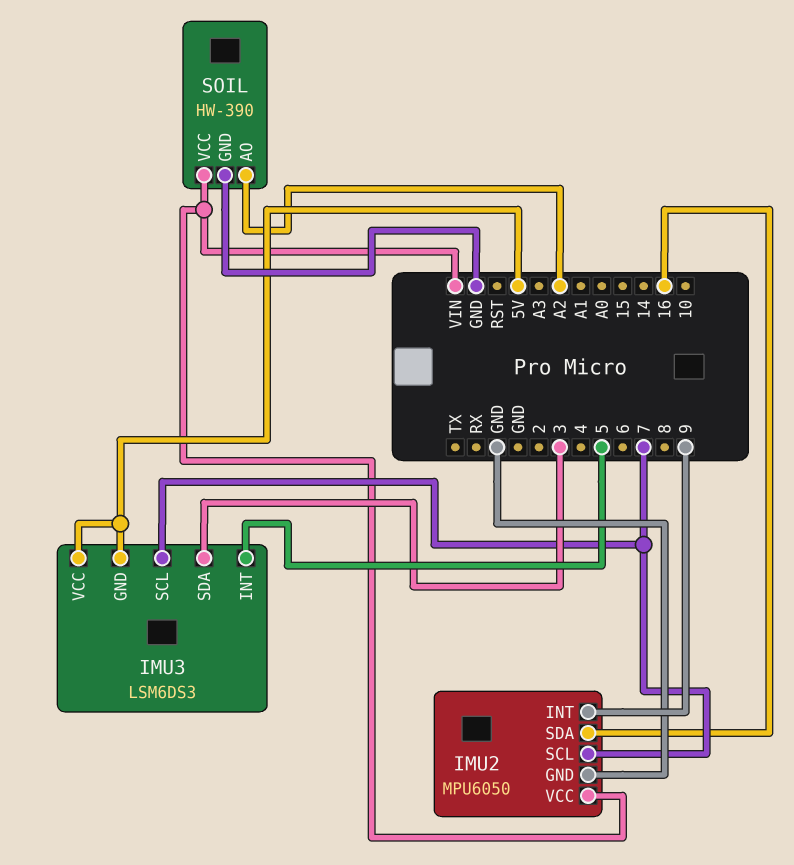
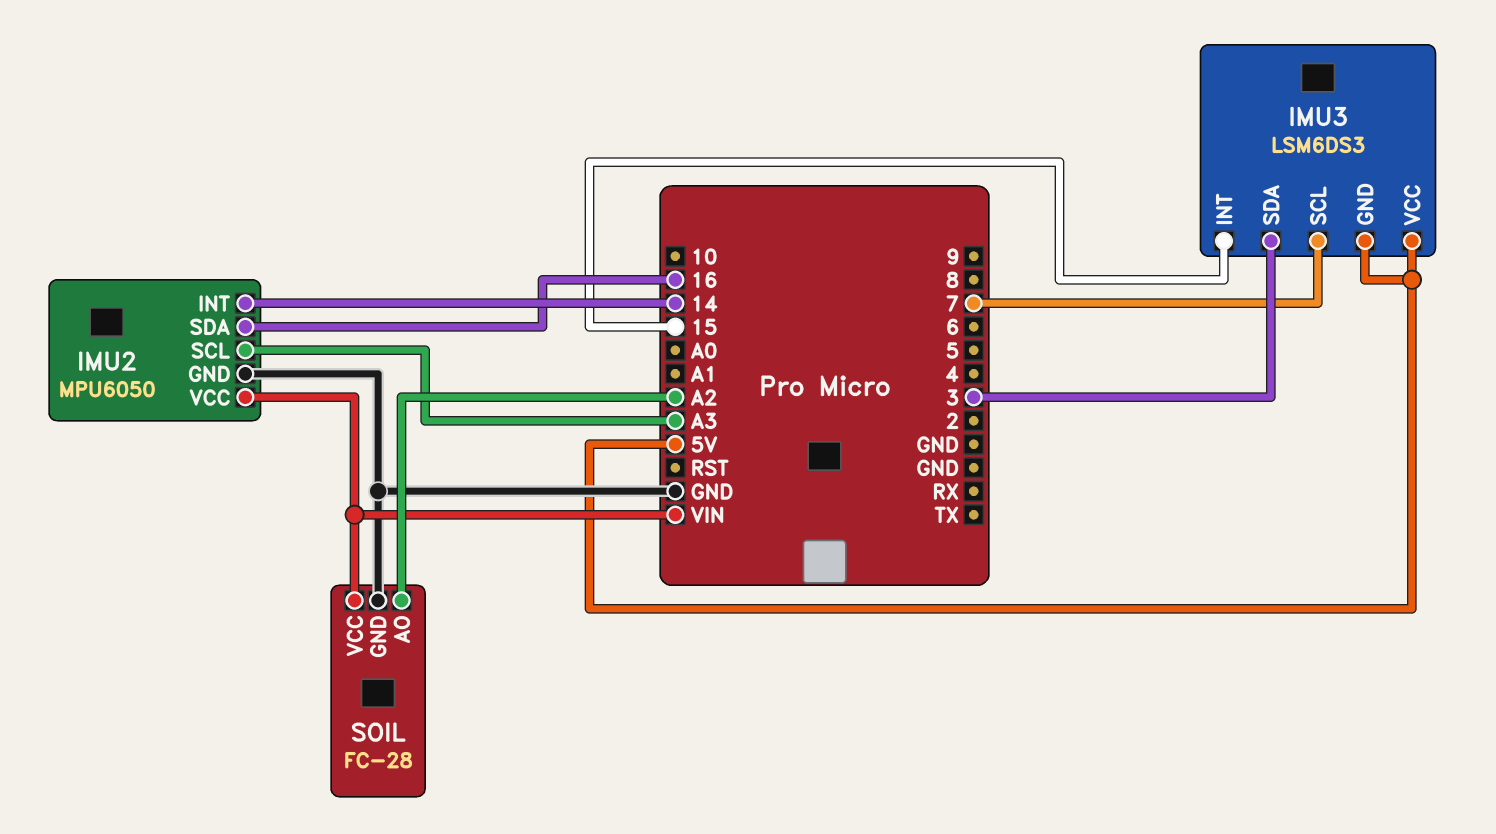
IMU2 pin INT: 9 -> 14
IMU2 pin SCL: 7 -> A3
IMU3 pin INT: 5 -> 15
SOIL: HW-390 -> FC-28

